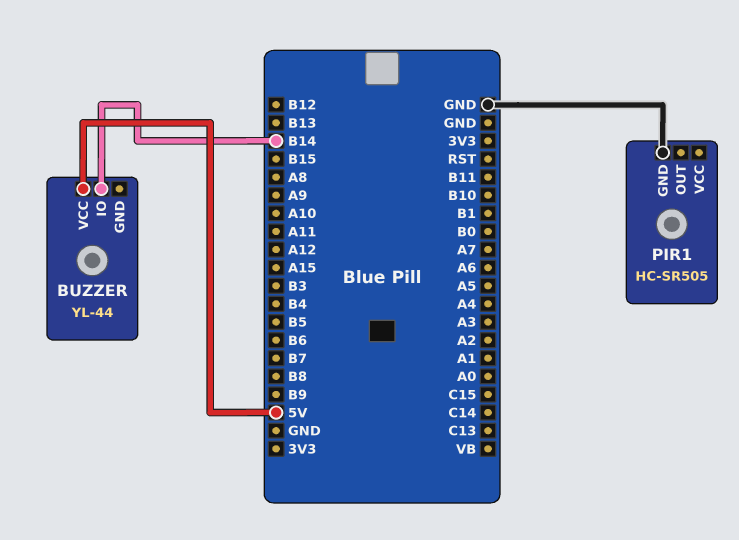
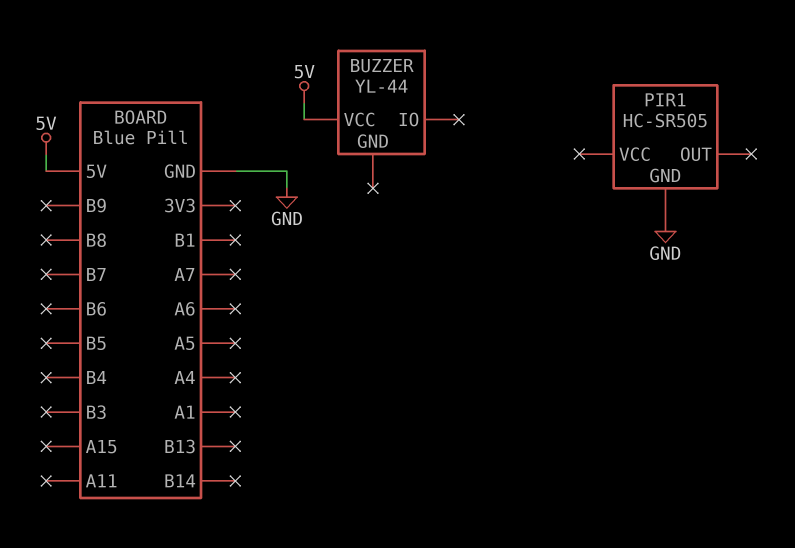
BUZZER pin IO: B14 -> none

